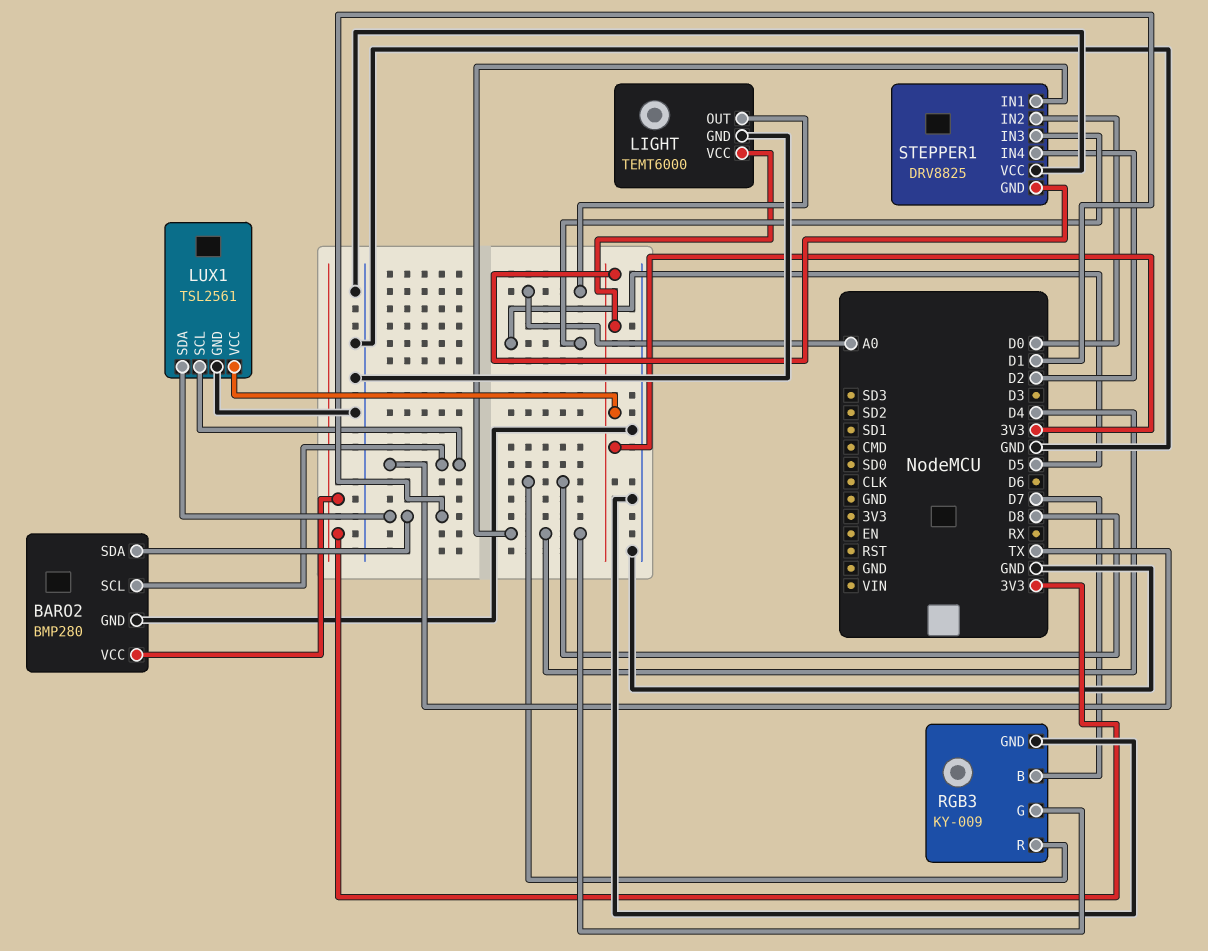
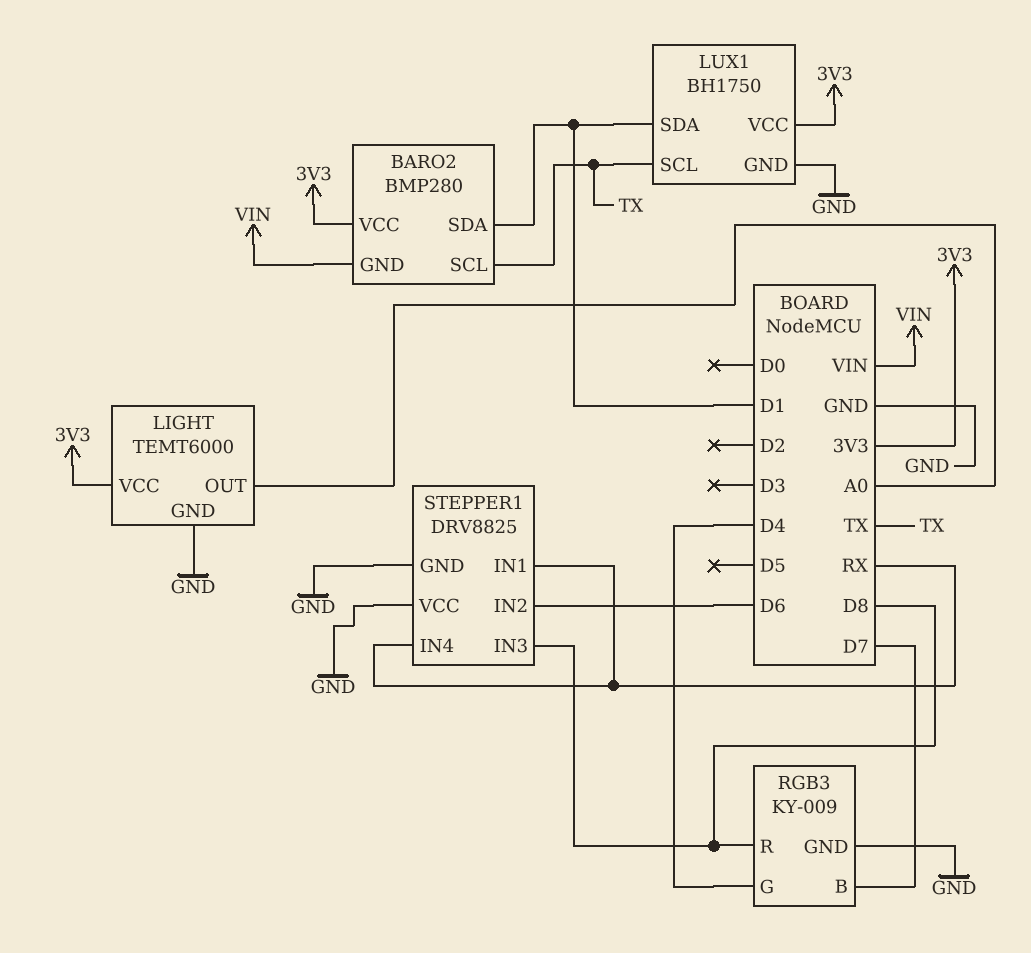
BARO2 pin GND: GND -> VIN
LUX1: TSL2561 -> BH1750
STEPPER1 pin GND: 3V3 -> GND
STEPPER1 pin IN1: D4 -> RX
STEPPER1 pin IN2: D0 -> D6
STEPPER1 pin IN3: D5 -> D8
STEPPER1 pin IN4: D2 -> RX

